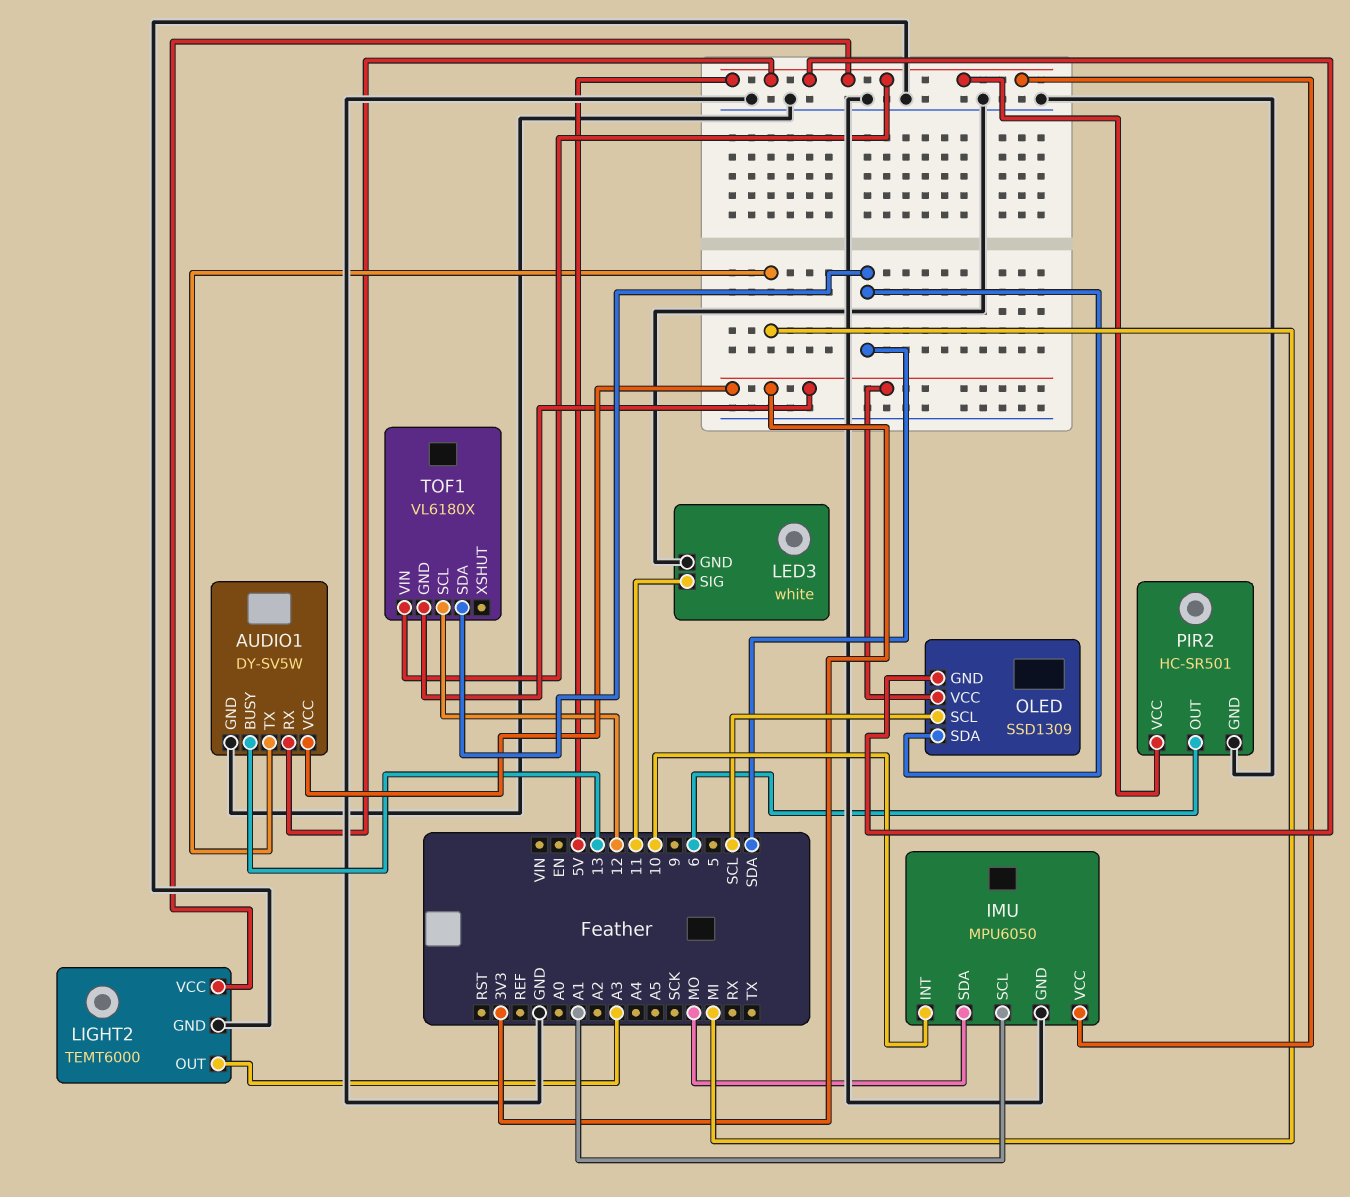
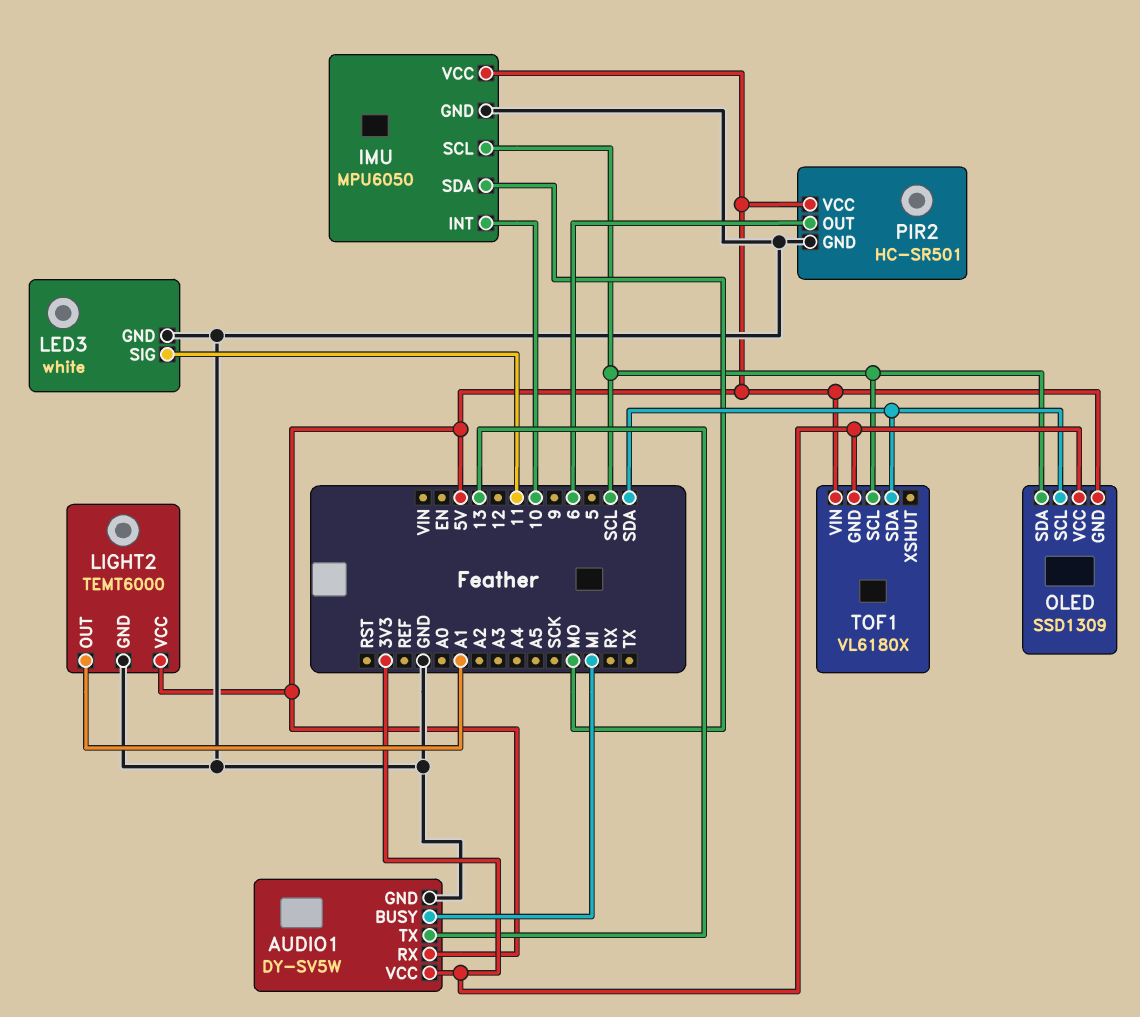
AUDIO1 pin BUSY: 13 -> MI
AUDIO1 pin TX: MI -> 13
IMU pin SCL: A1 -> SCL
LIGHT2 pin OUT: A3 -> A1
OLED pin SCL: SCL -> SDA
OLED pin SDA: SDA -> SCL
TOF1 pin SCL: 12 -> SCL

